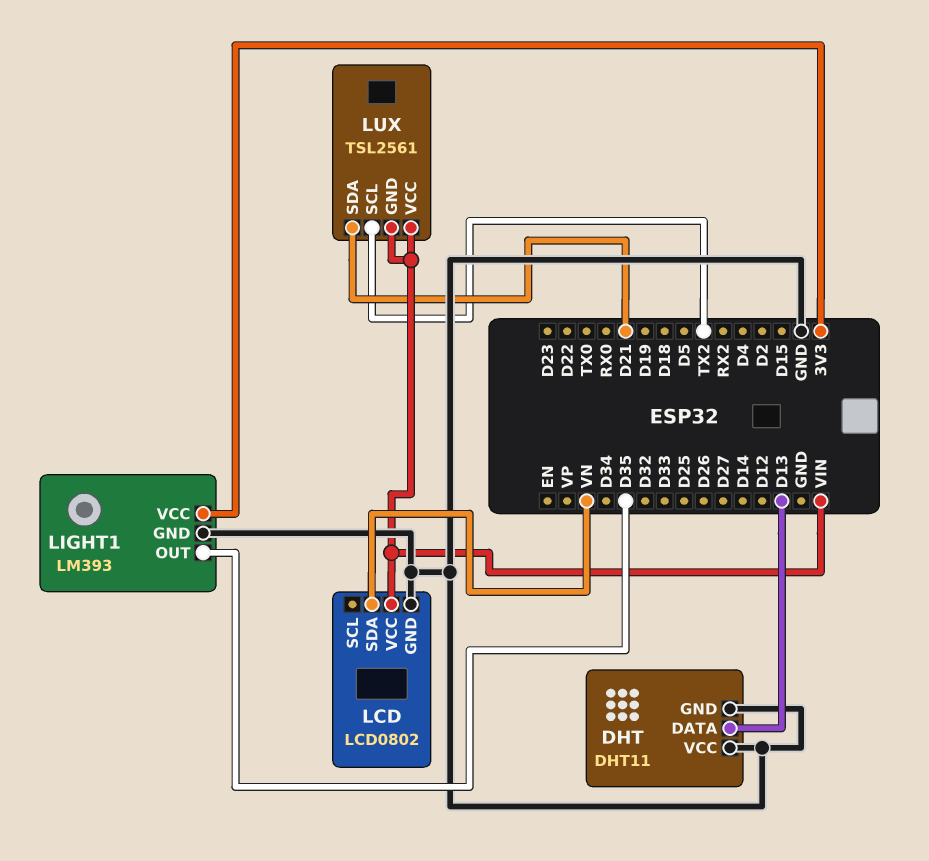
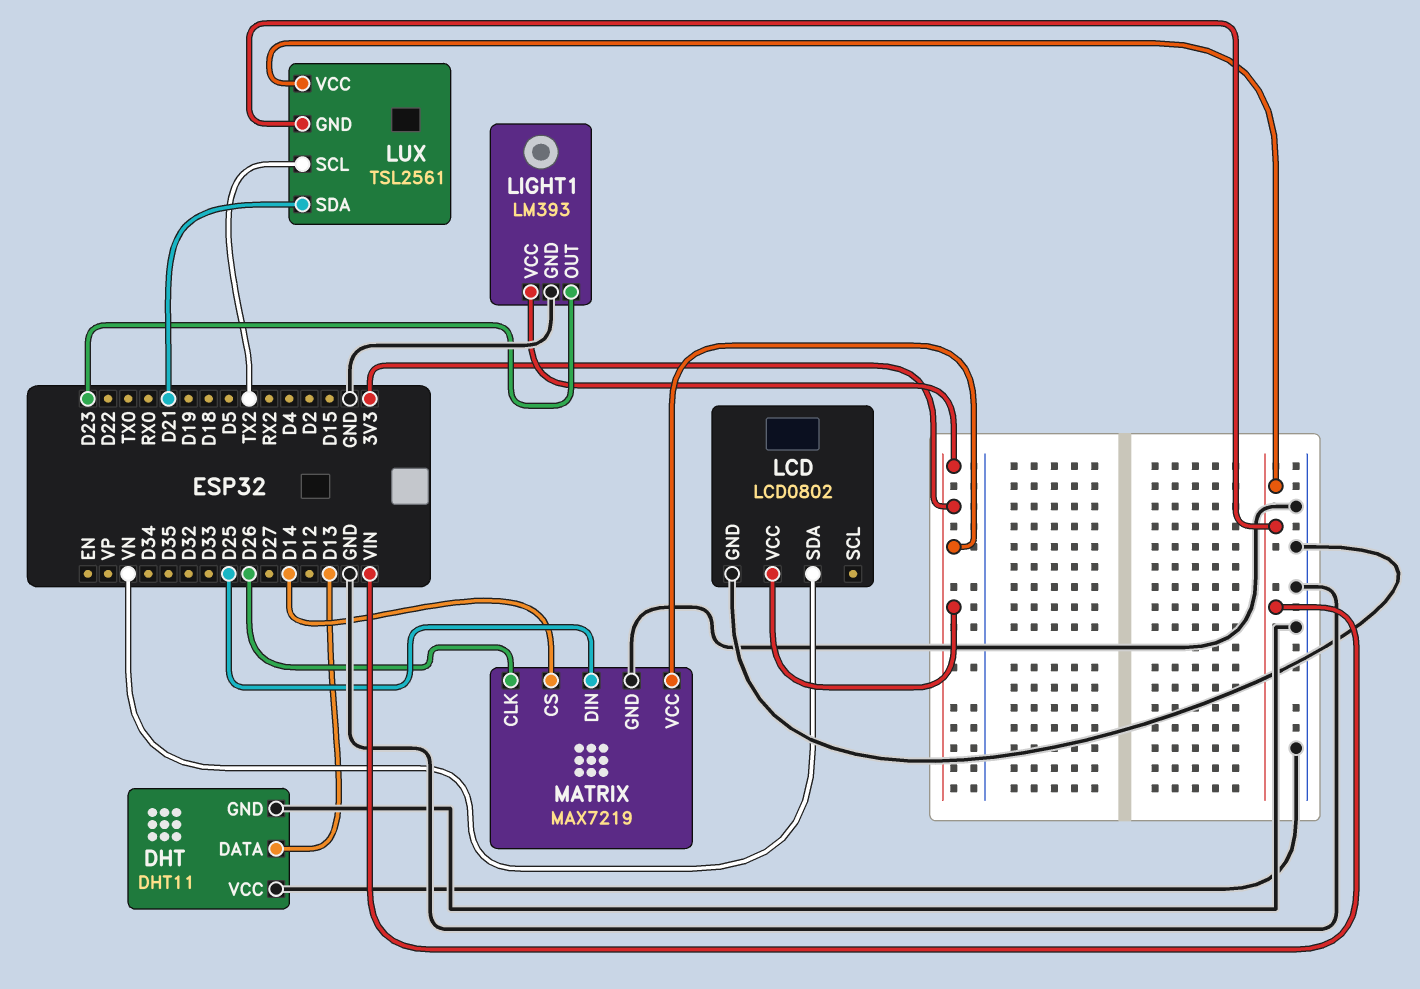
LCD pin VCC: VIN -> 3V3
LIGHT1 pin OUT: D35 -> D23
MATRIX: none -> MAX7219
MATRIX pin CLK: none -> D26
MATRIX pin CS: none -> D14
MATRIX pin DIN: none -> D25
MATRIX pin GND: none -> GND
MATRIX pin VCC: none -> 3V3

